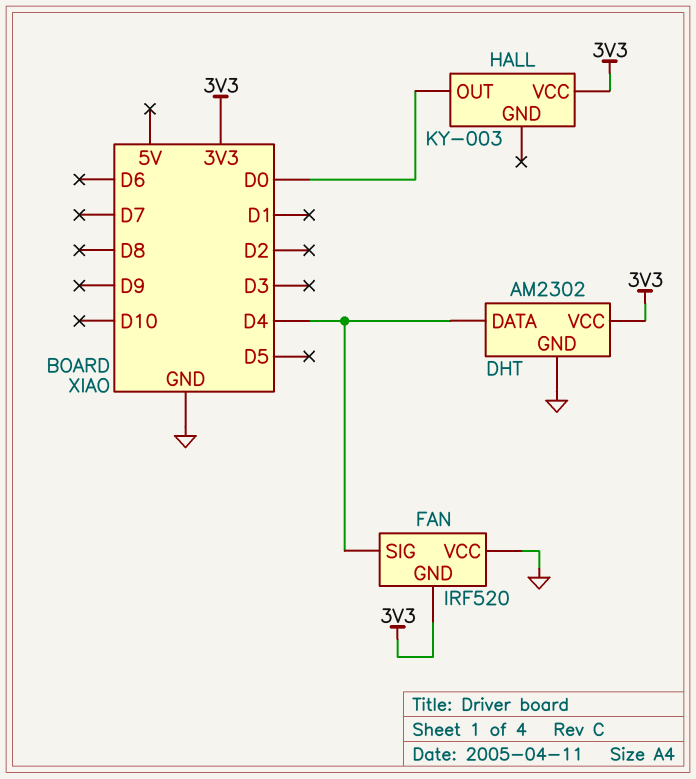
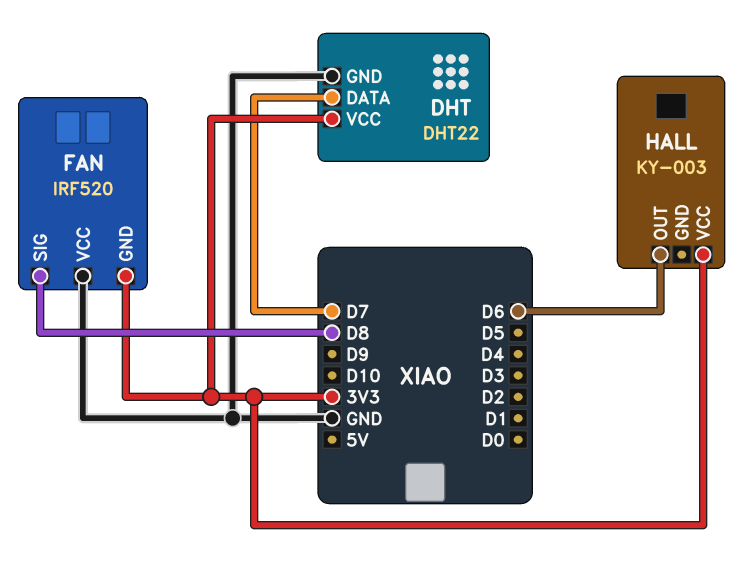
DHT: AM2302 -> DHT22
DHT pin DATA: D4 -> D7
FAN pin SIG: D4 -> D8
HALL pin OUT: D0 -> D6

